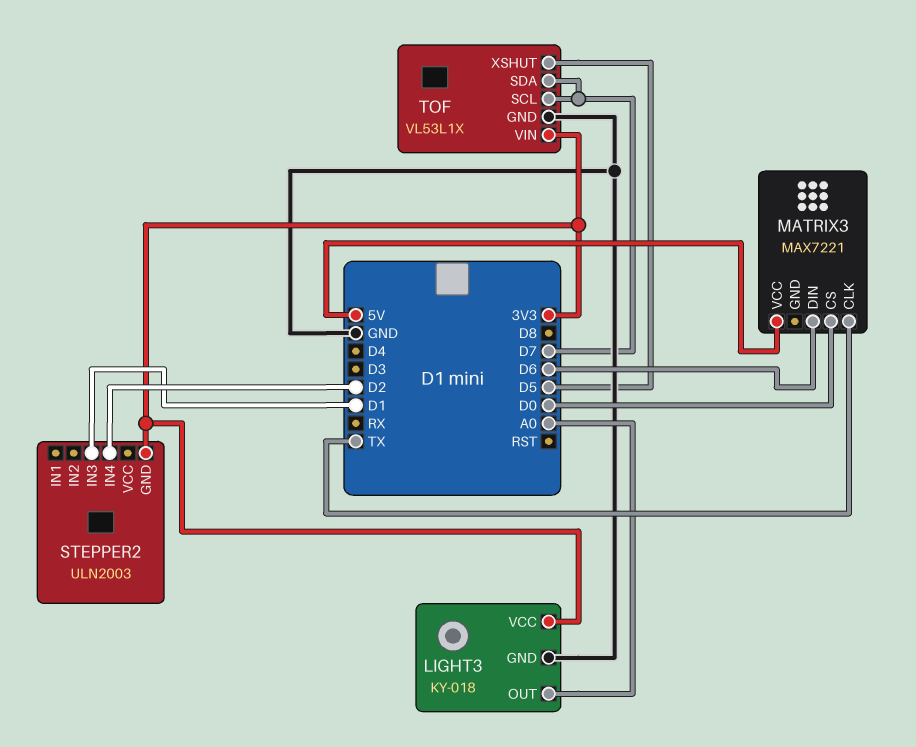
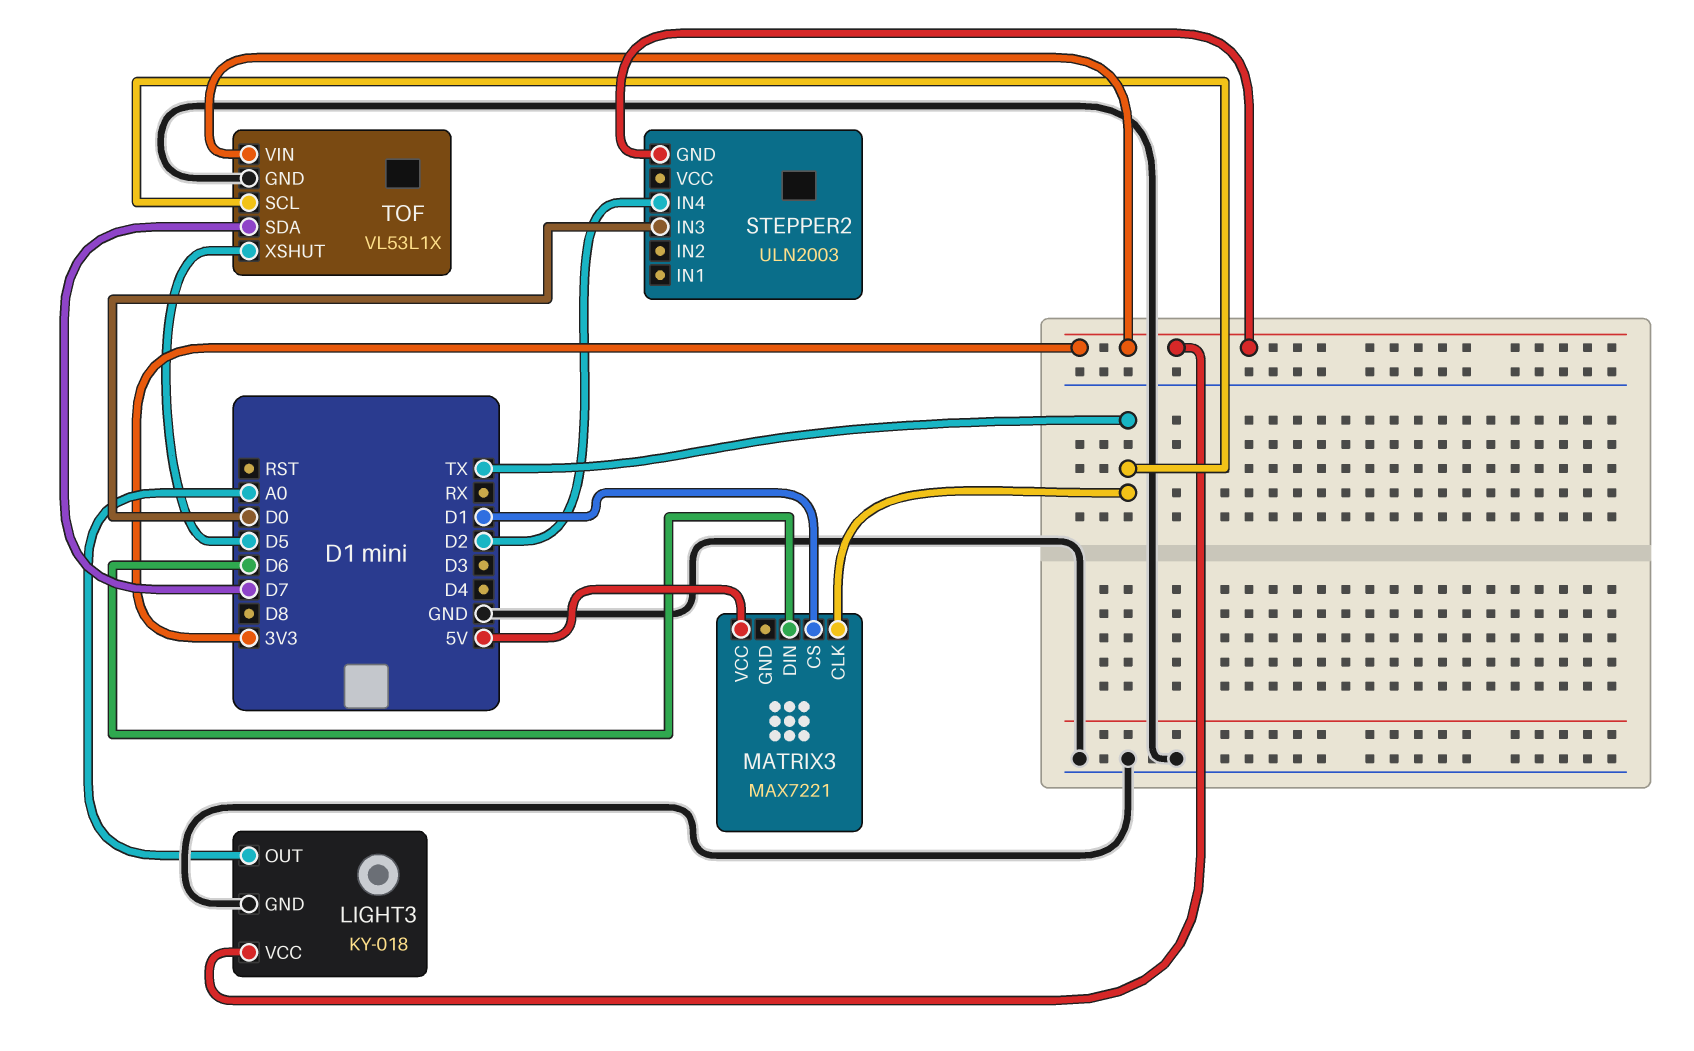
MATRIX3 pin CS: D0 -> D1
STEPPER2 pin IN3: D1 -> D0
TOF pin SCL: D7 -> TX

